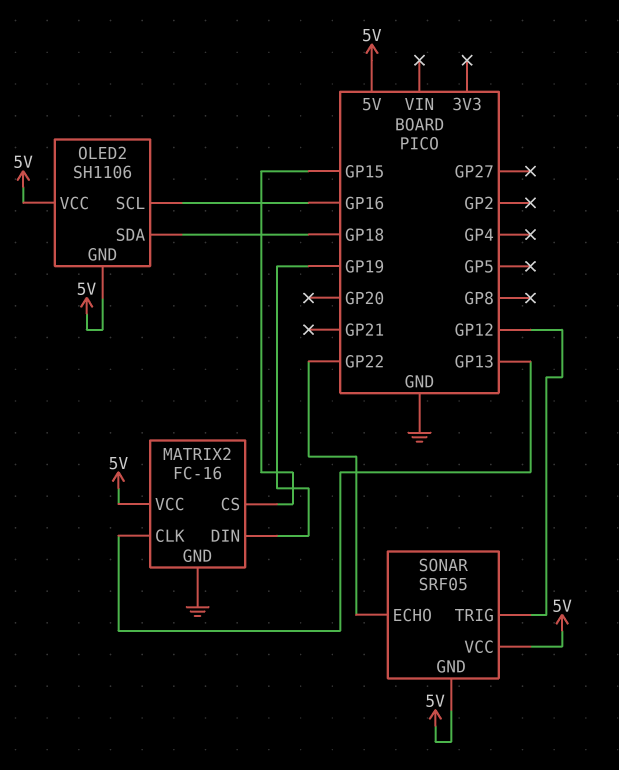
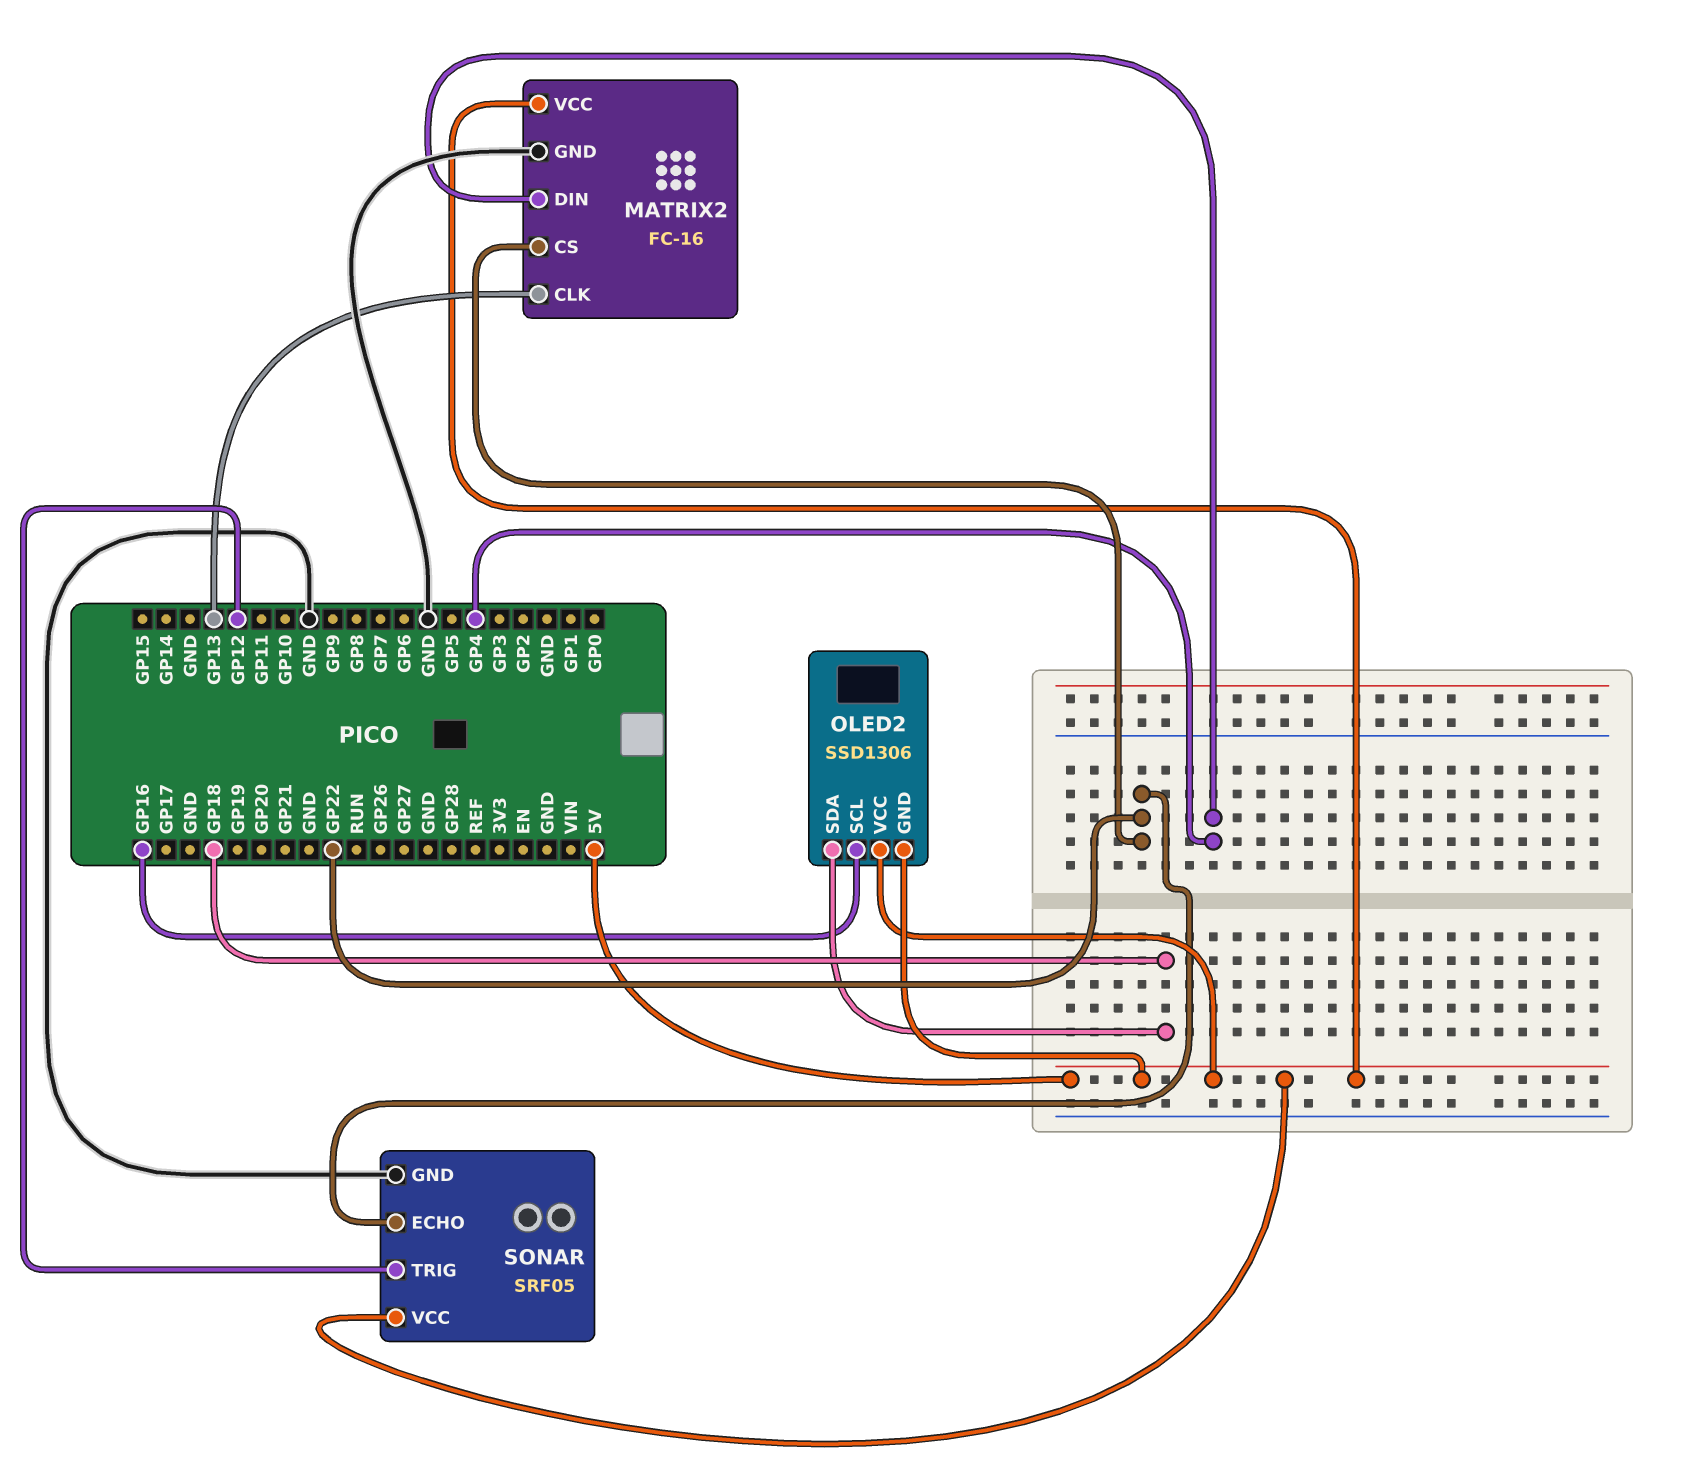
MATRIX2 pin CS: GP15 -> GP22
MATRIX2 pin DIN: GP19 -> GP4
OLED2: SH1106 -> SSD1306
SONAR pin GND: 5V -> GND

